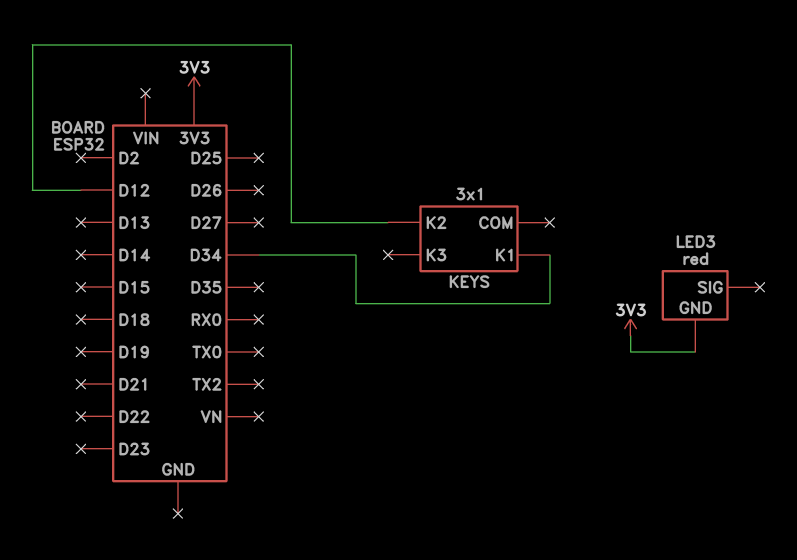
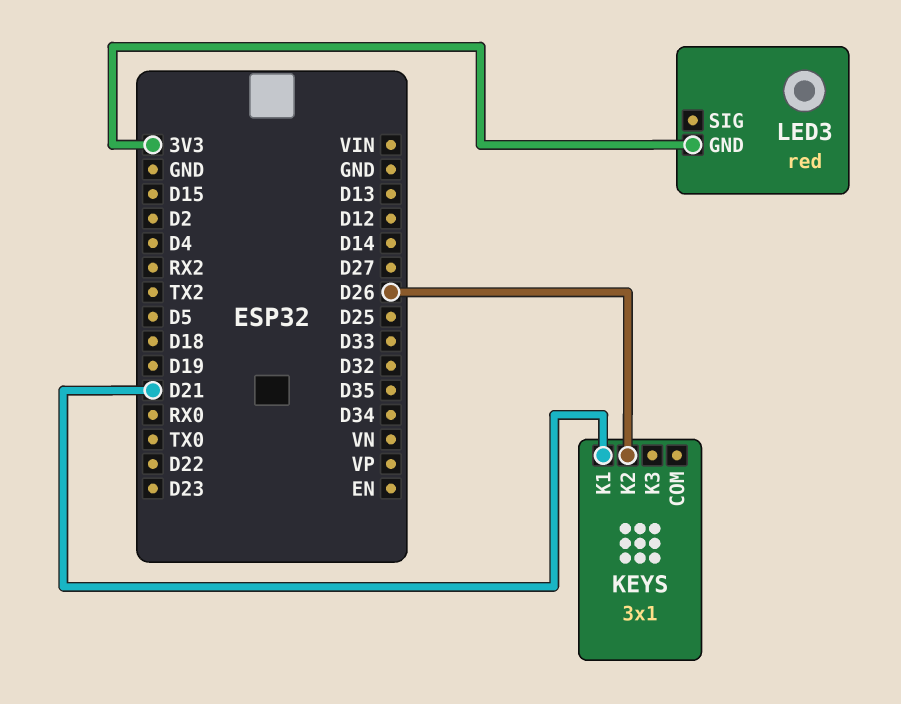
KEYS pin K1: D34 -> D21
KEYS pin K2: D12 -> D26

